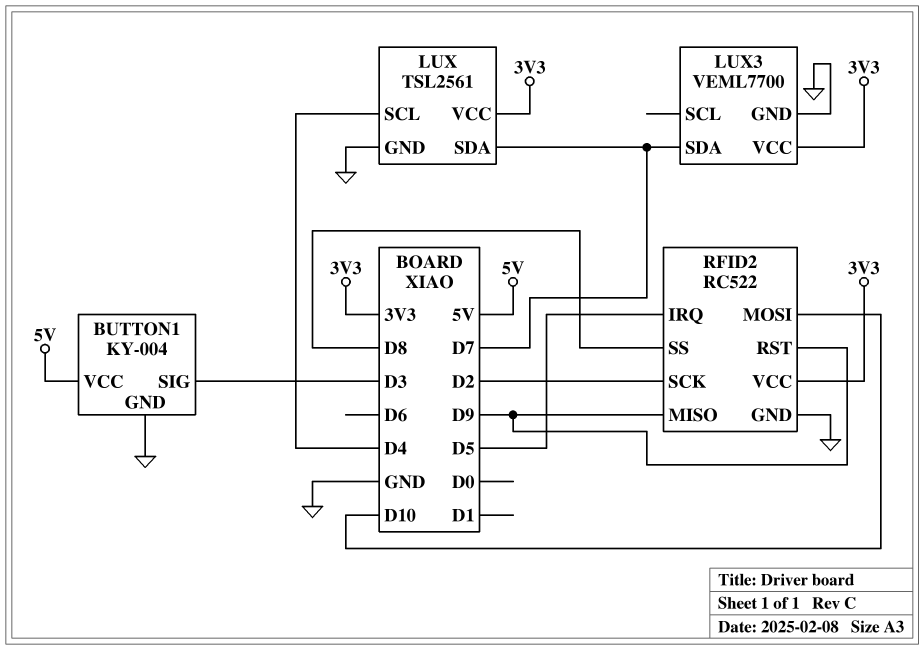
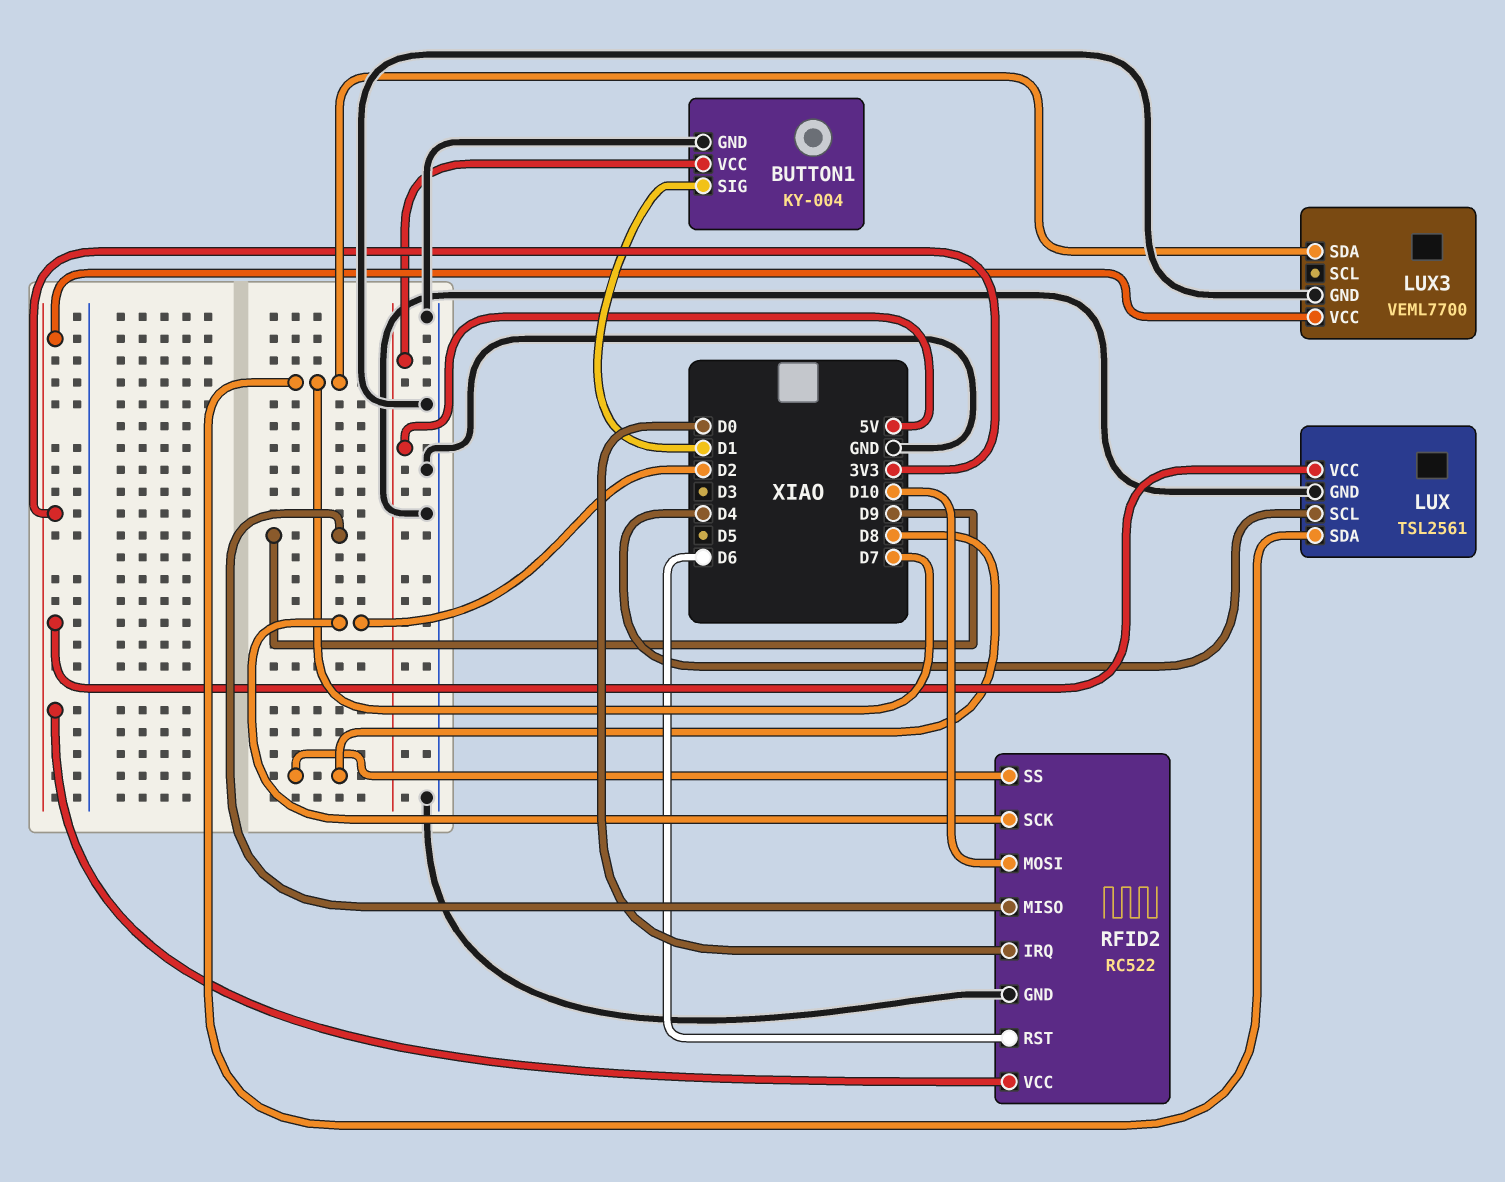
BUTTON1 pin SIG: D3 -> D1
RFID2 pin IRQ: D5 -> D0
RFID2 pin RST: D9 -> D6

